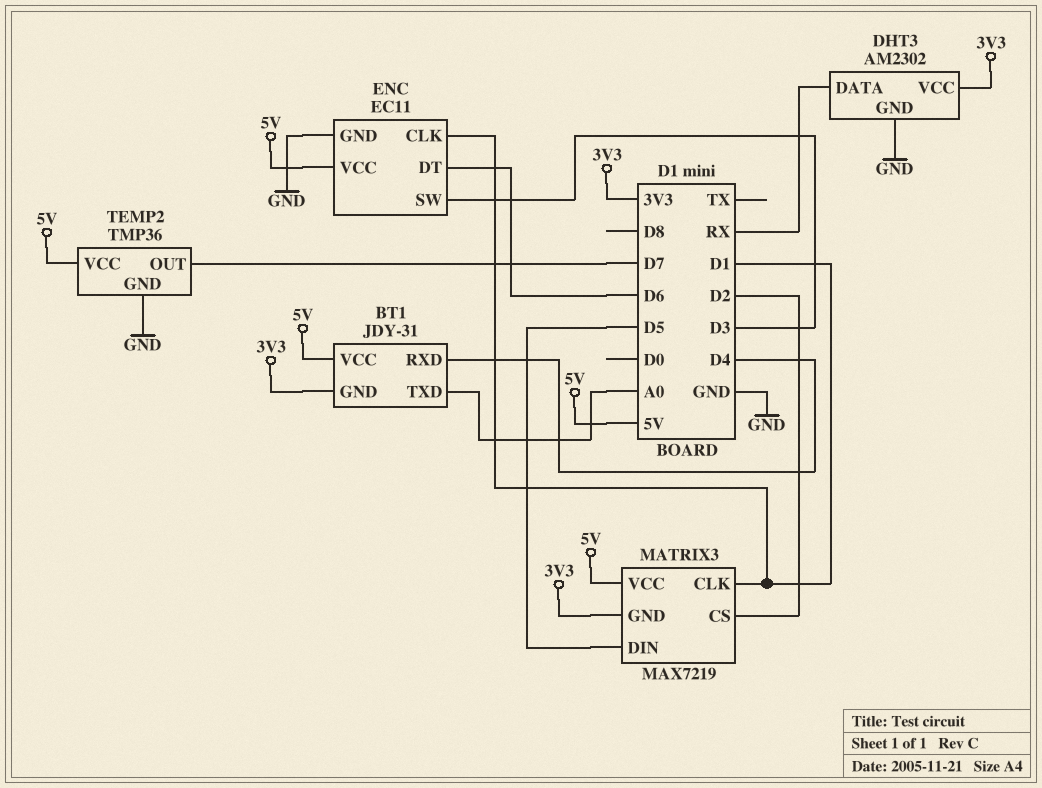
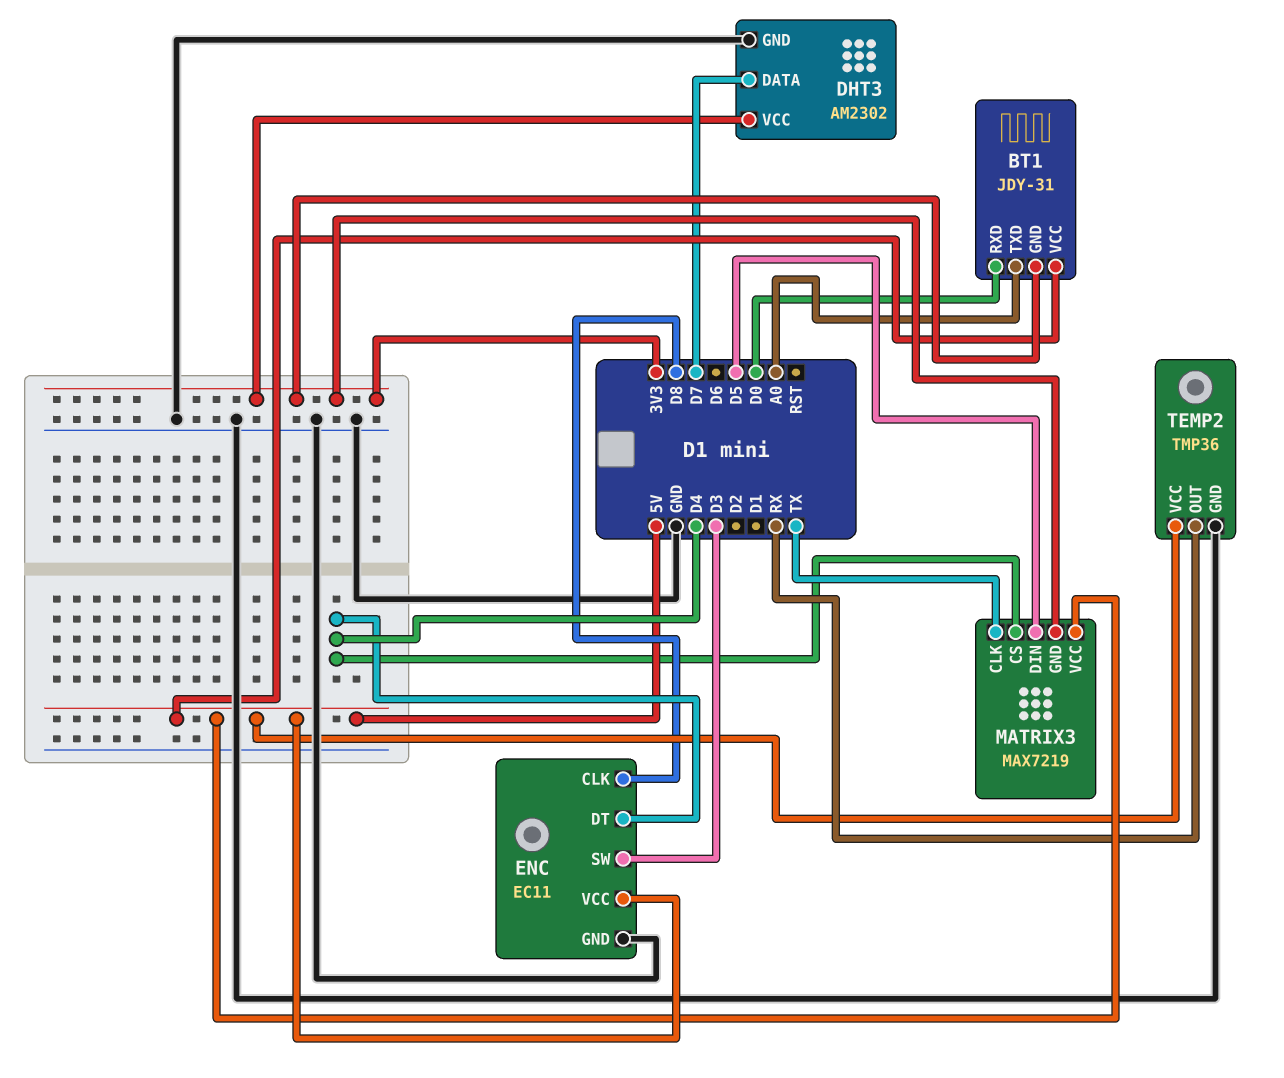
BT1 pin RXD: D4 -> D0
DHT3 pin DATA: RX -> D7
ENC pin CLK: D1 -> D8
ENC pin DT: D6 -> D4
MATRIX3 pin CLK: D1 -> TX
MATRIX3 pin CS: D2 -> D4
TEMP2 pin OUT: D7 -> RX

